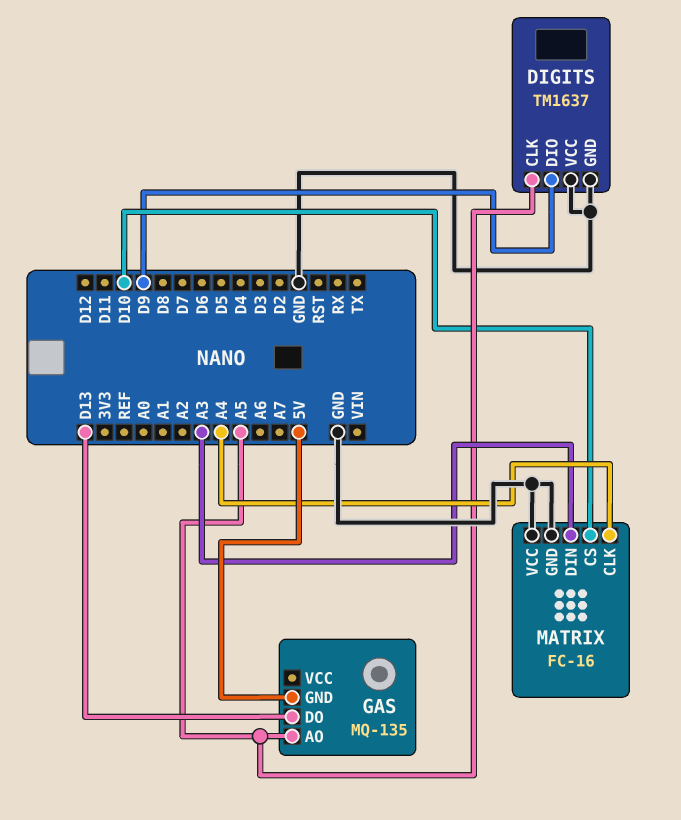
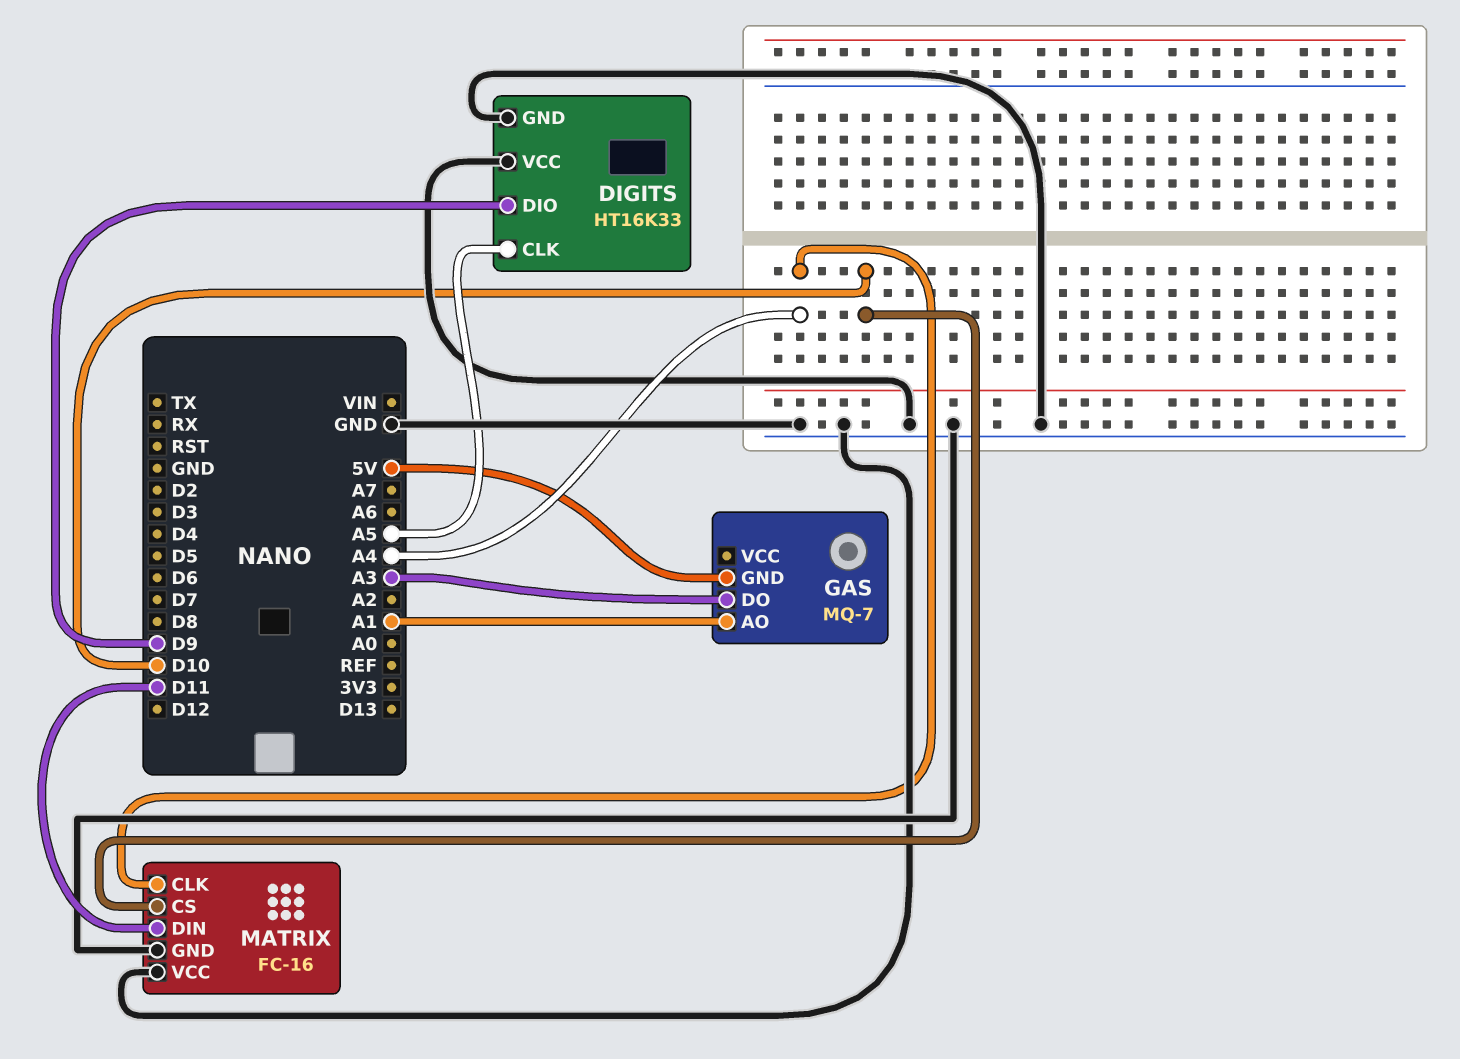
DIGITS: TM1637 -> HT16K33
GAS: MQ-135 -> MQ-7
GAS pin AO: A5 -> A1
GAS pin DO: D13 -> A3
MATRIX pin DIN: A3 -> D11

